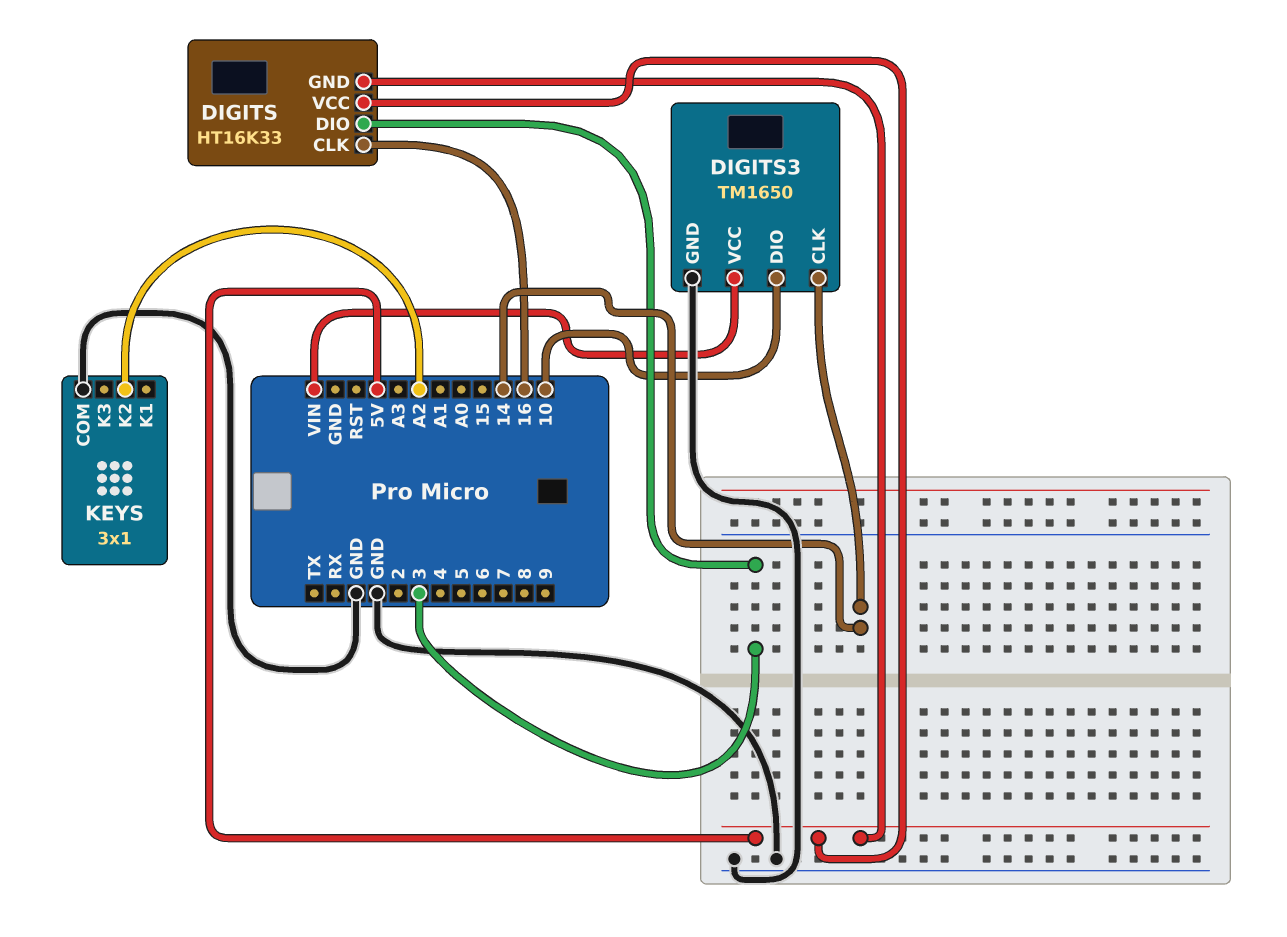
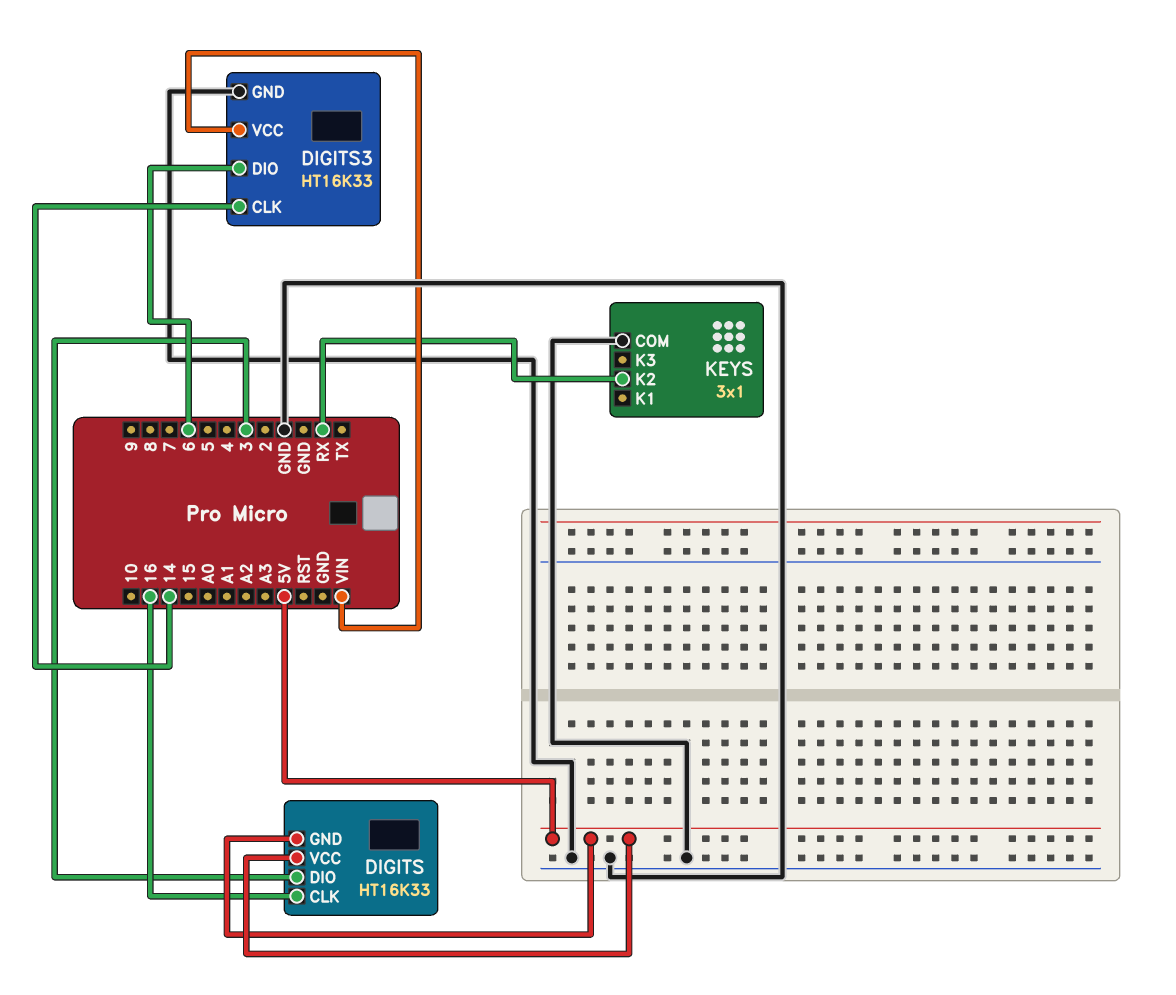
DIGITS3: TM1650 -> HT16K33
DIGITS3 pin DIO: 10 -> 6
KEYS pin K2: A2 -> RX

